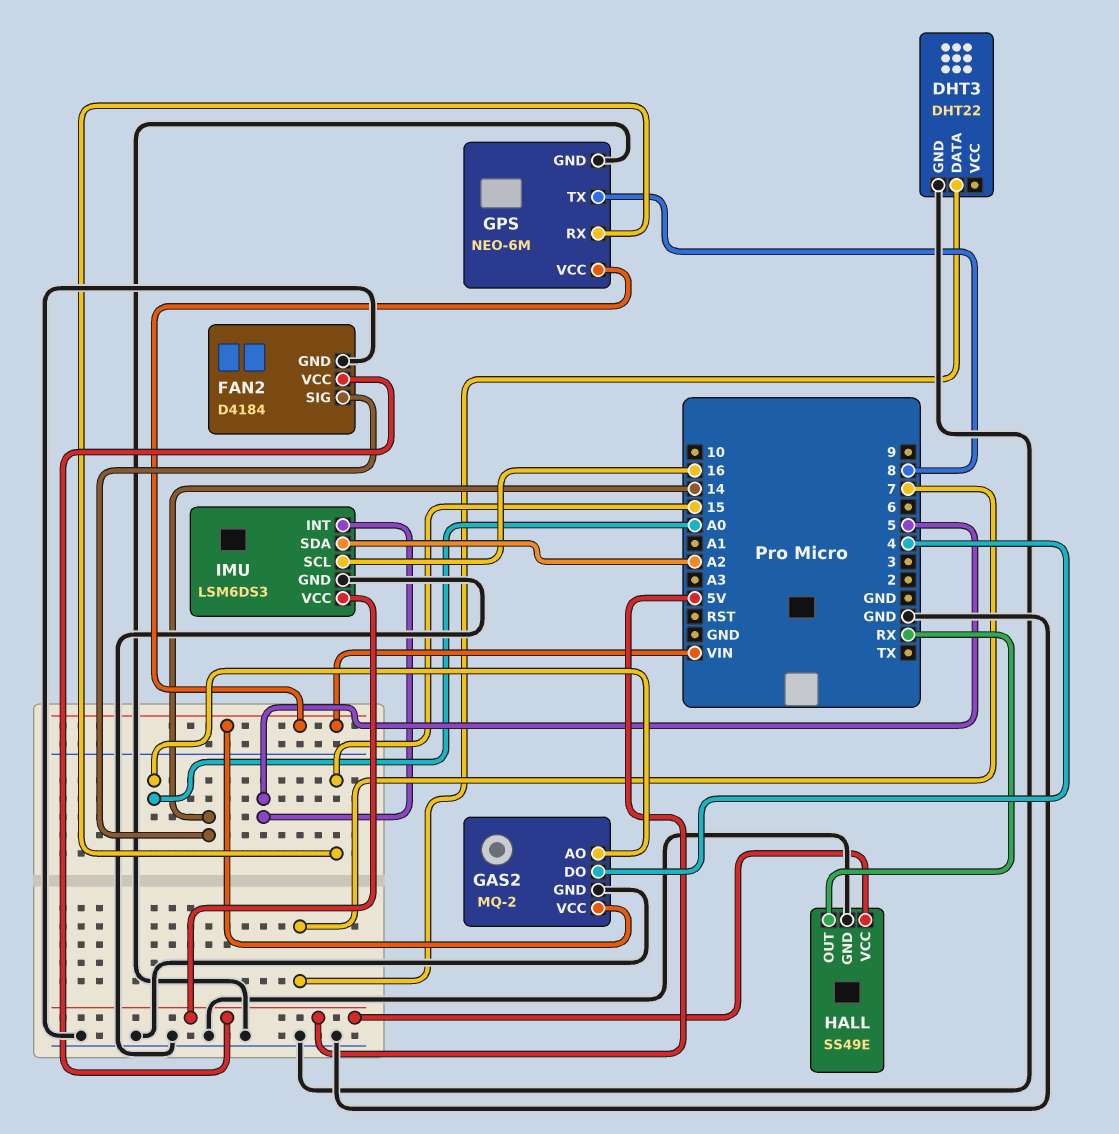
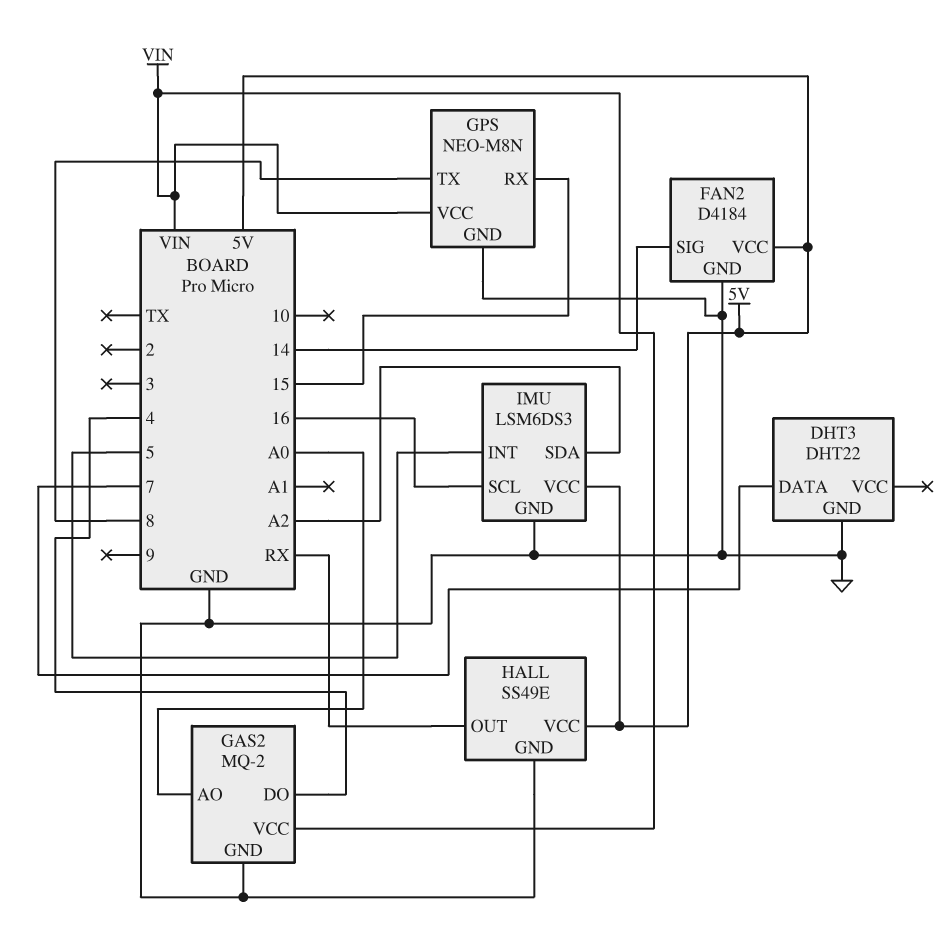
GPS: NEO-6M -> NEO-M8N

